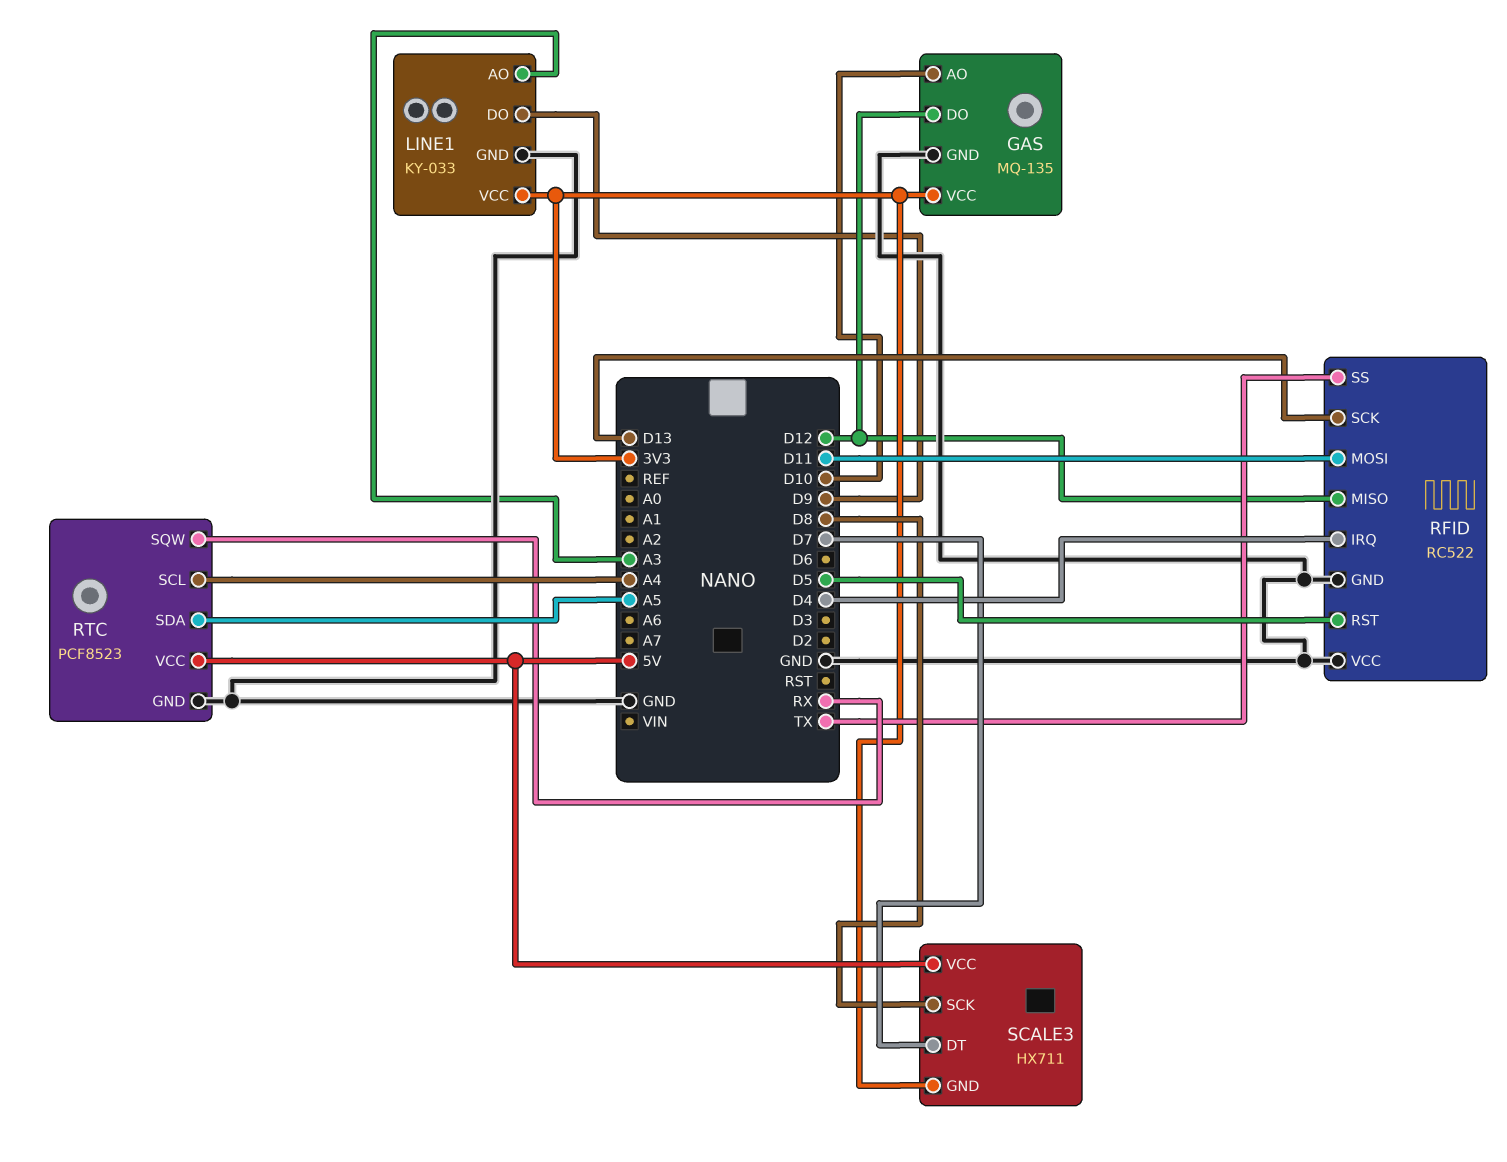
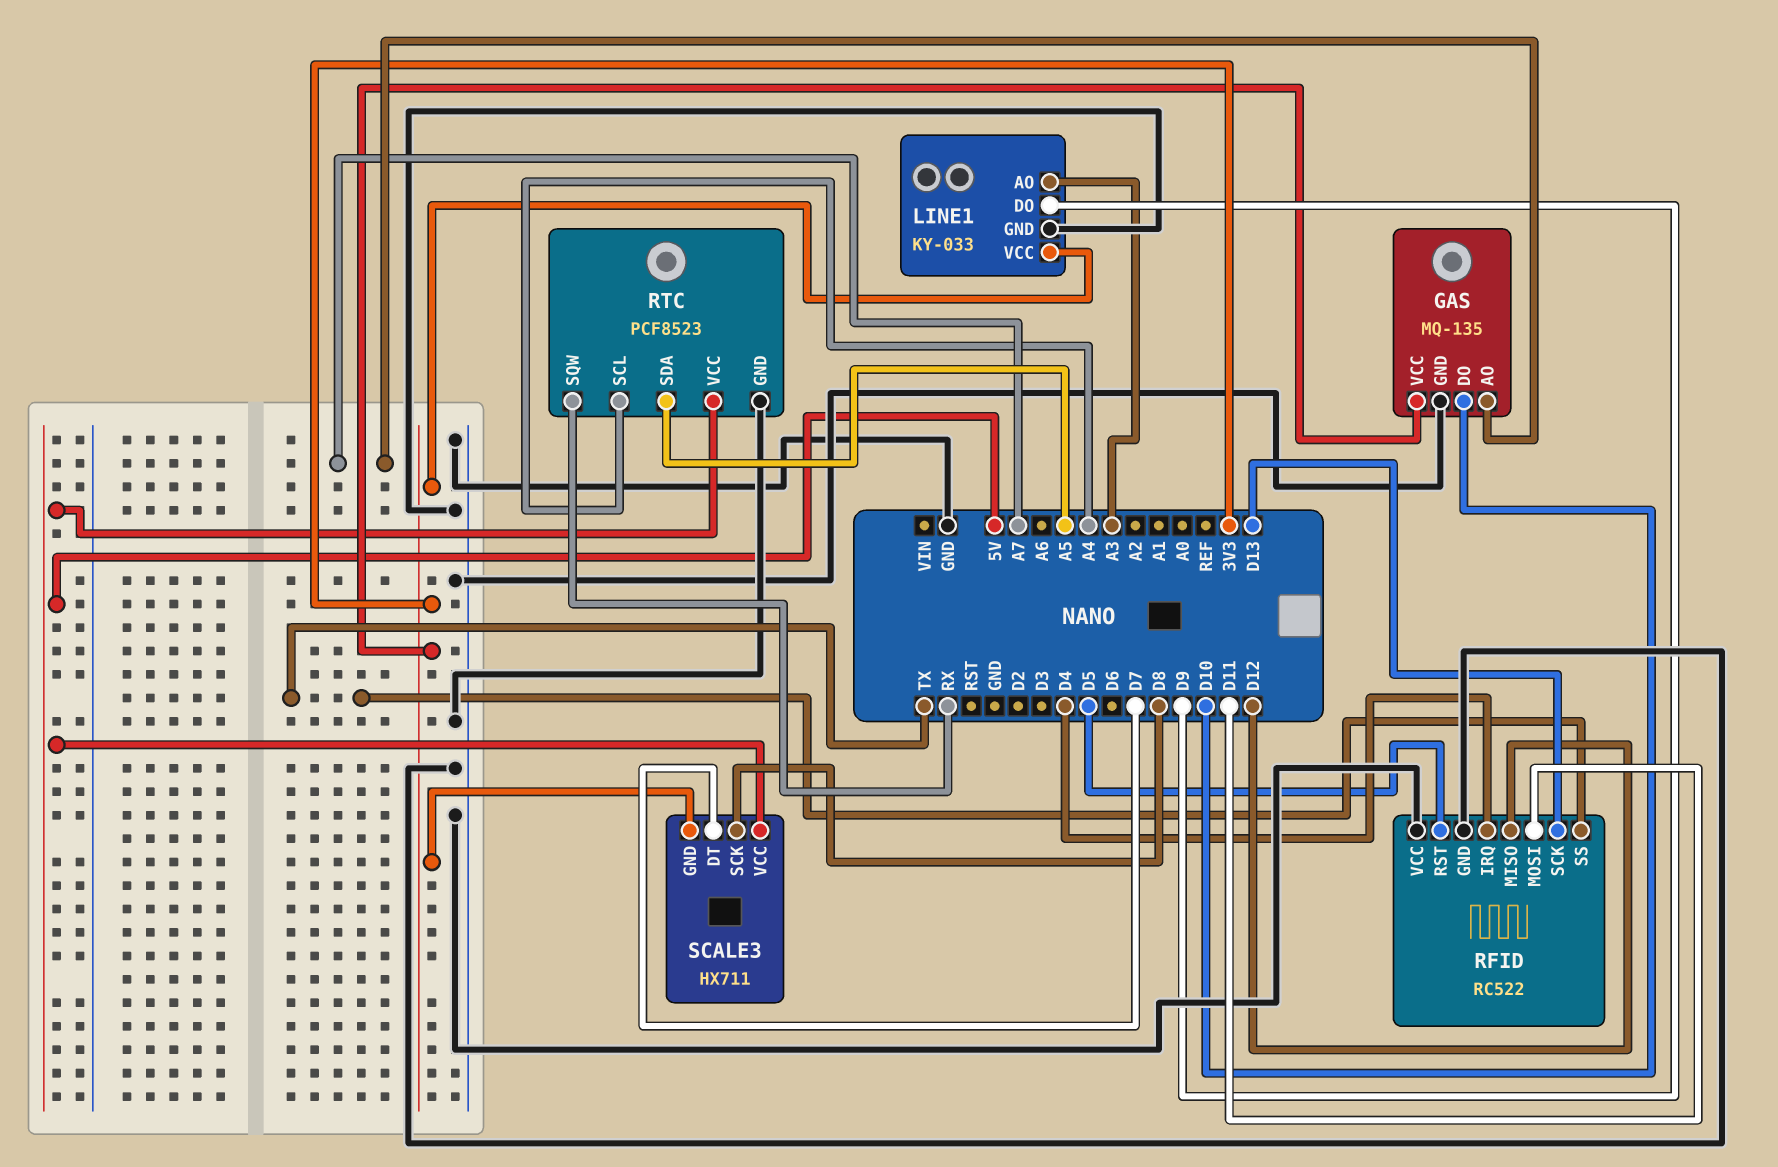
GAS pin AO: D10 -> A7
GAS pin DO: D12 -> D10

